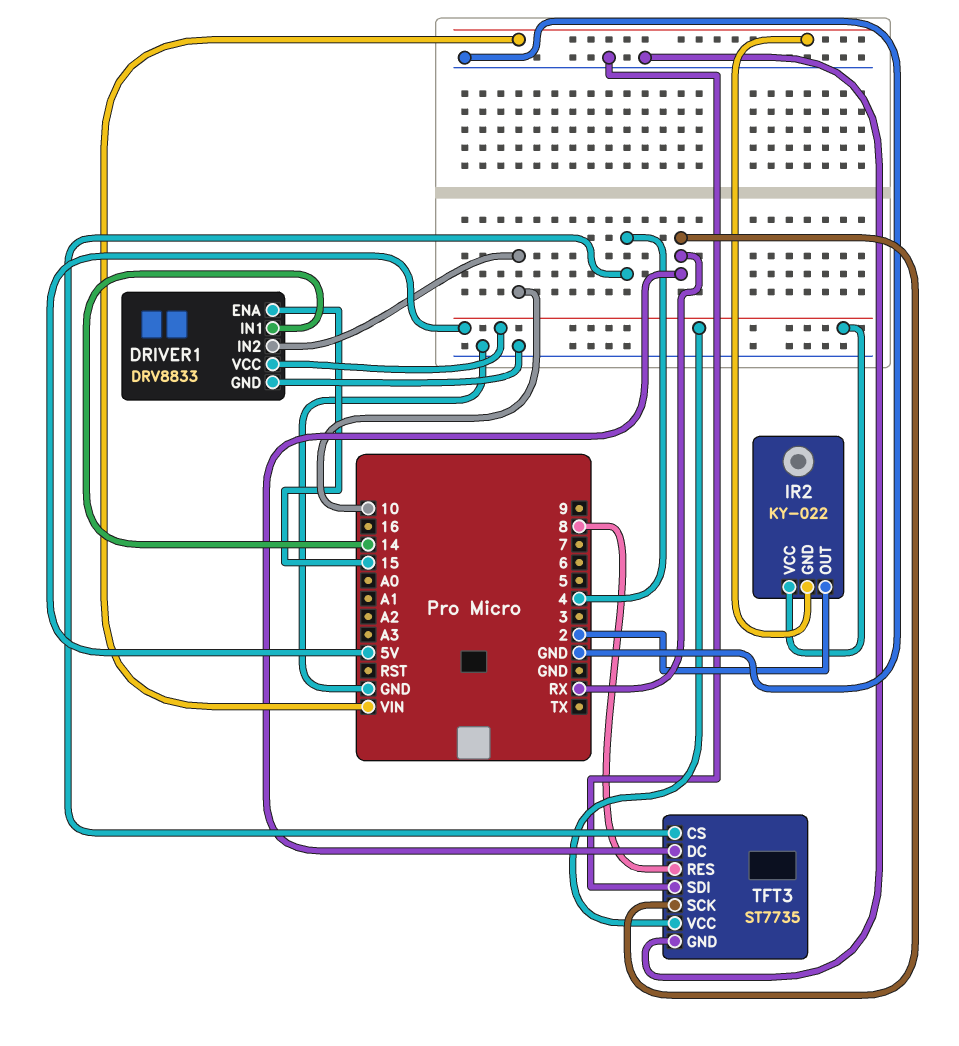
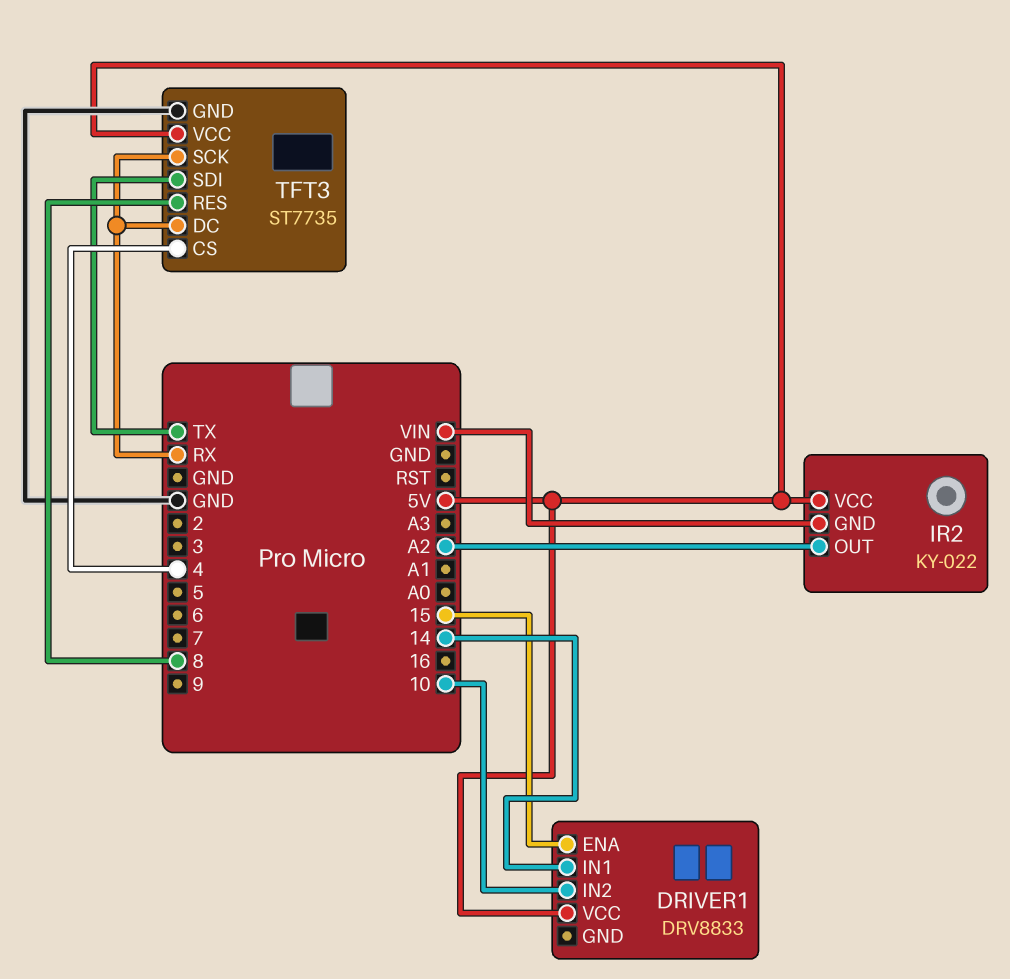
DRIVER1 pin GND: GND -> none
IR2 pin OUT: 2 -> A2
TFT3 pin SDI: GND -> TX

